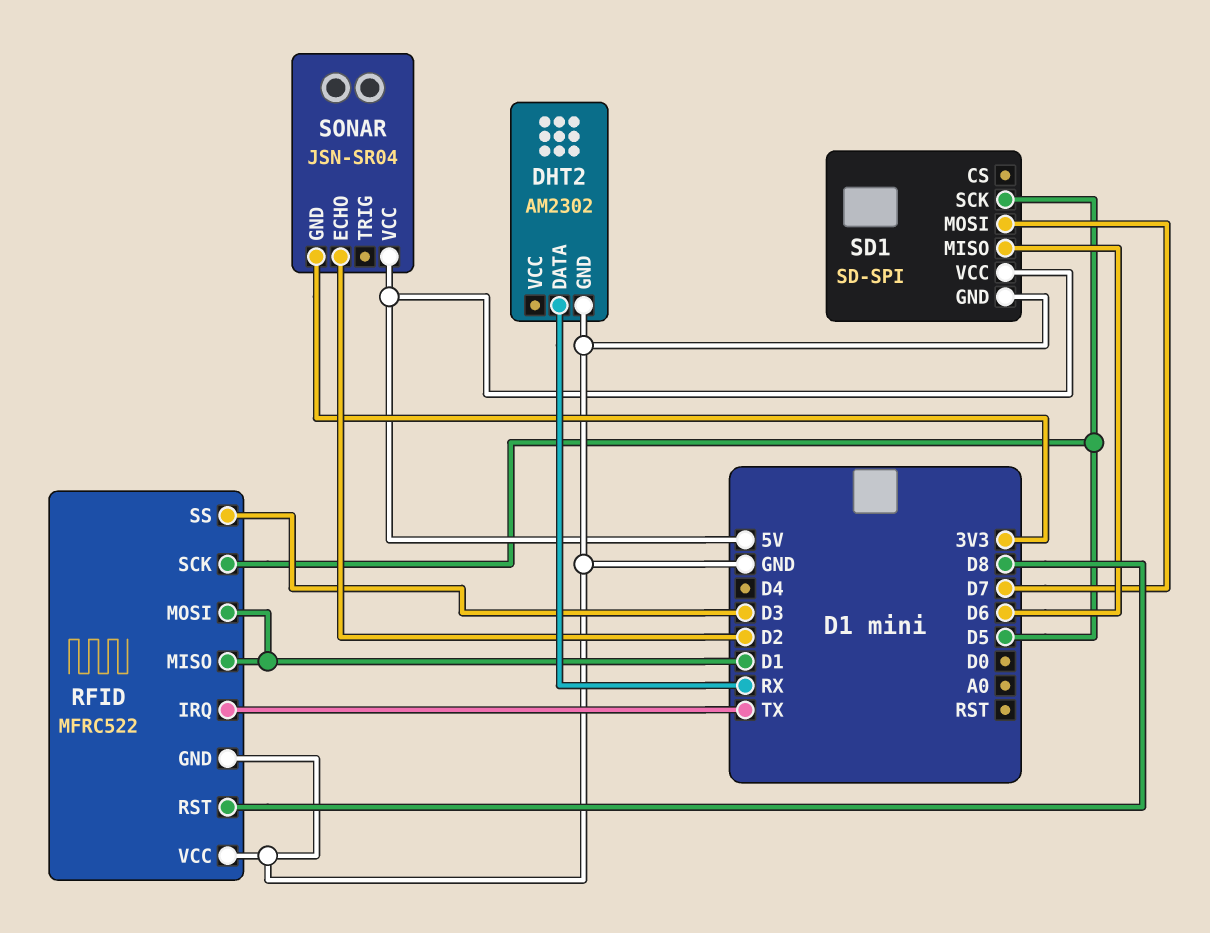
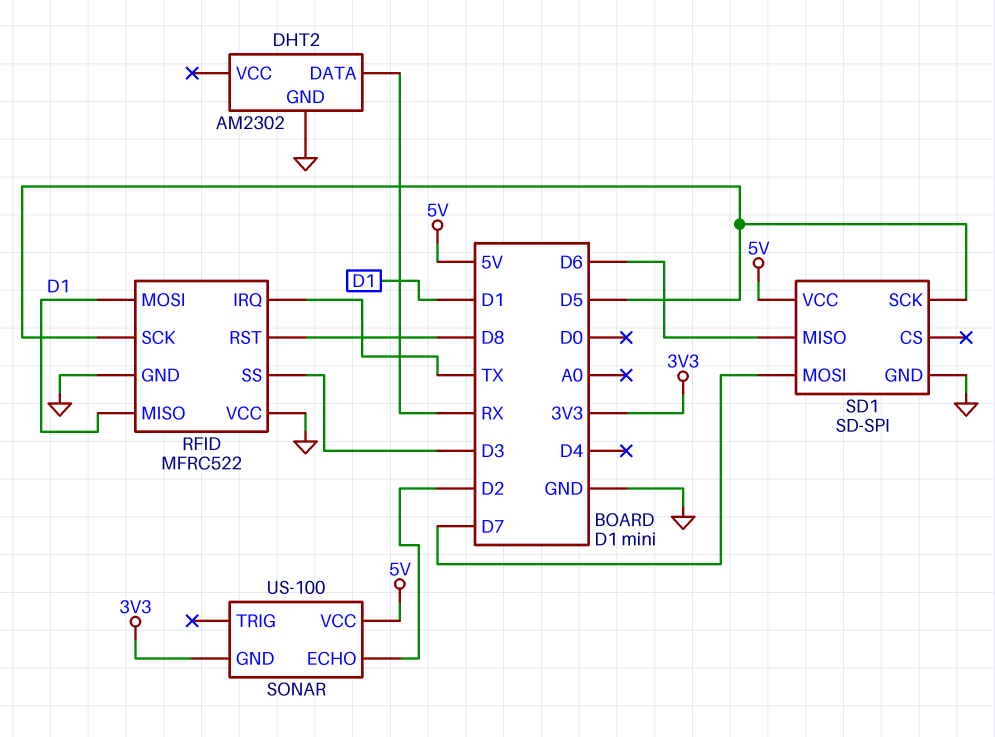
SONAR: JSN-SR04 -> US-100

